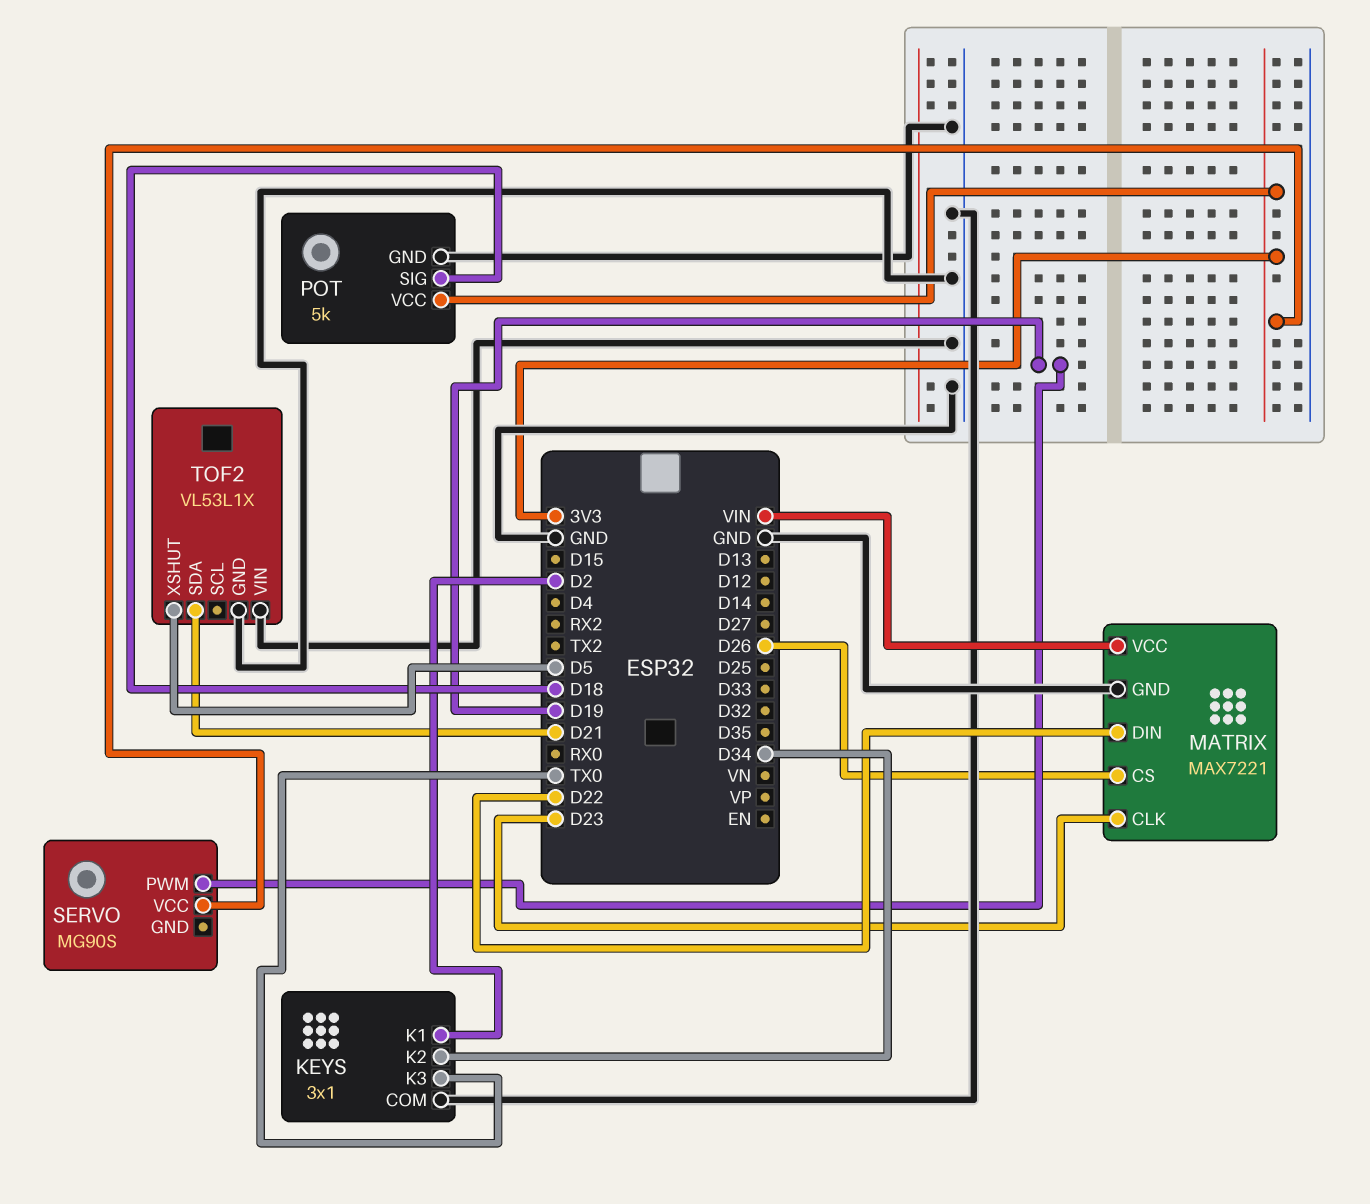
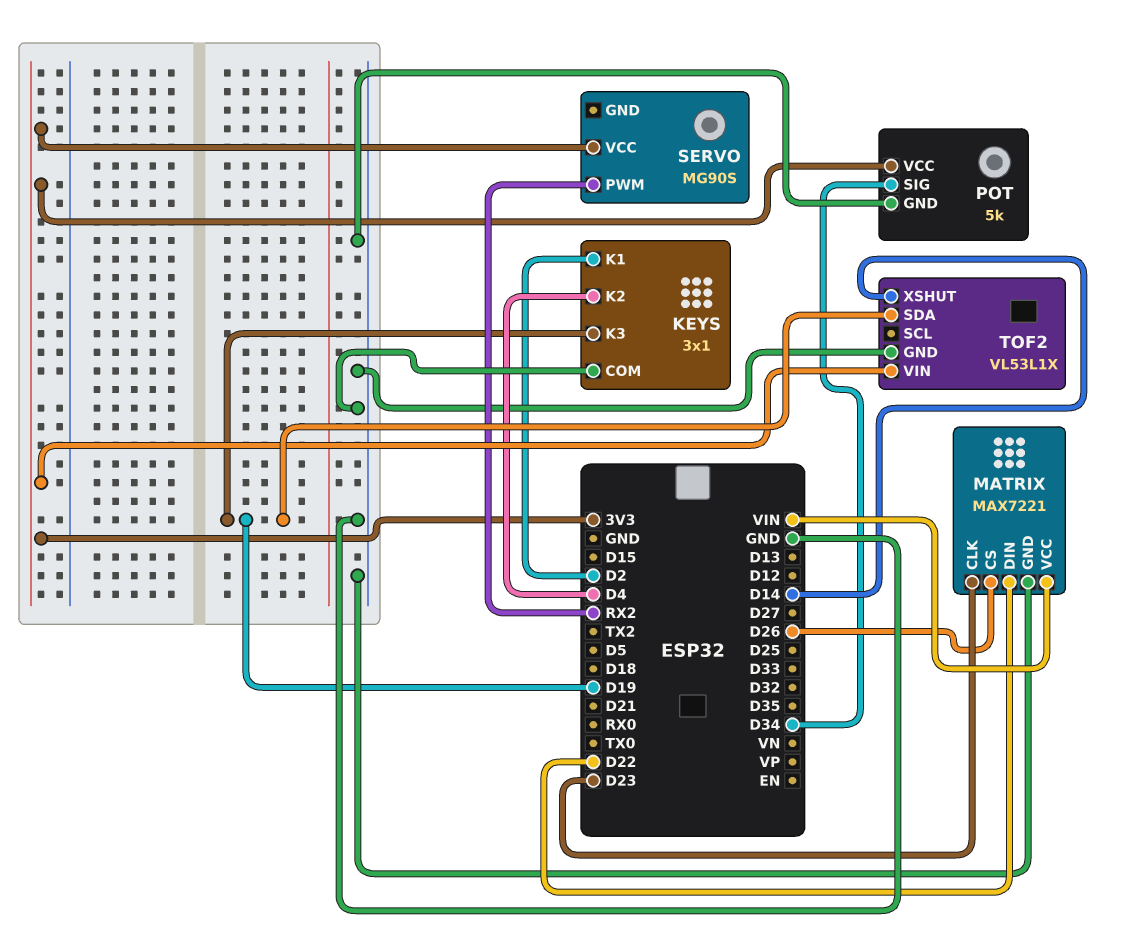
KEYS pin K2: D34 -> D4
KEYS pin K3: TX0 -> D19
POT pin SIG: D18 -> D34
SERVO pin PWM: D19 -> RX2
TOF2 pin SDA: D21 -> D19
TOF2 pin VIN: GND -> 3V3
TOF2 pin XSHUT: D5 -> D14

